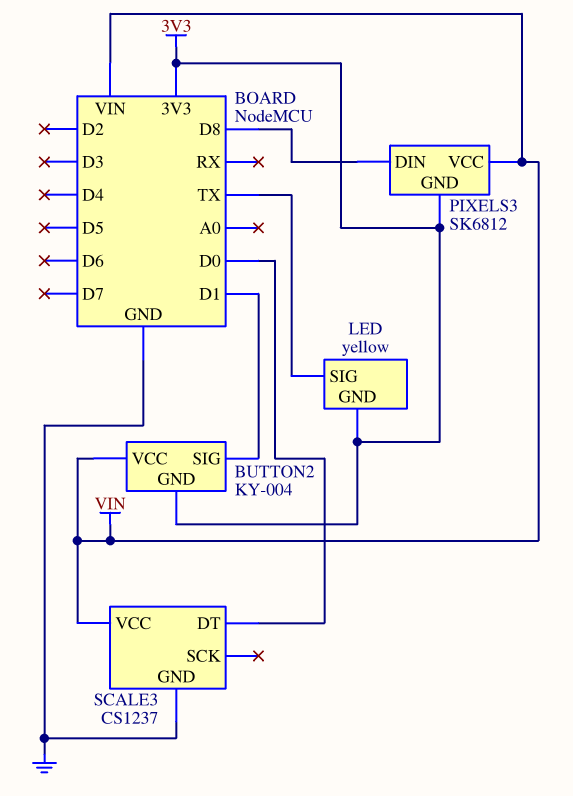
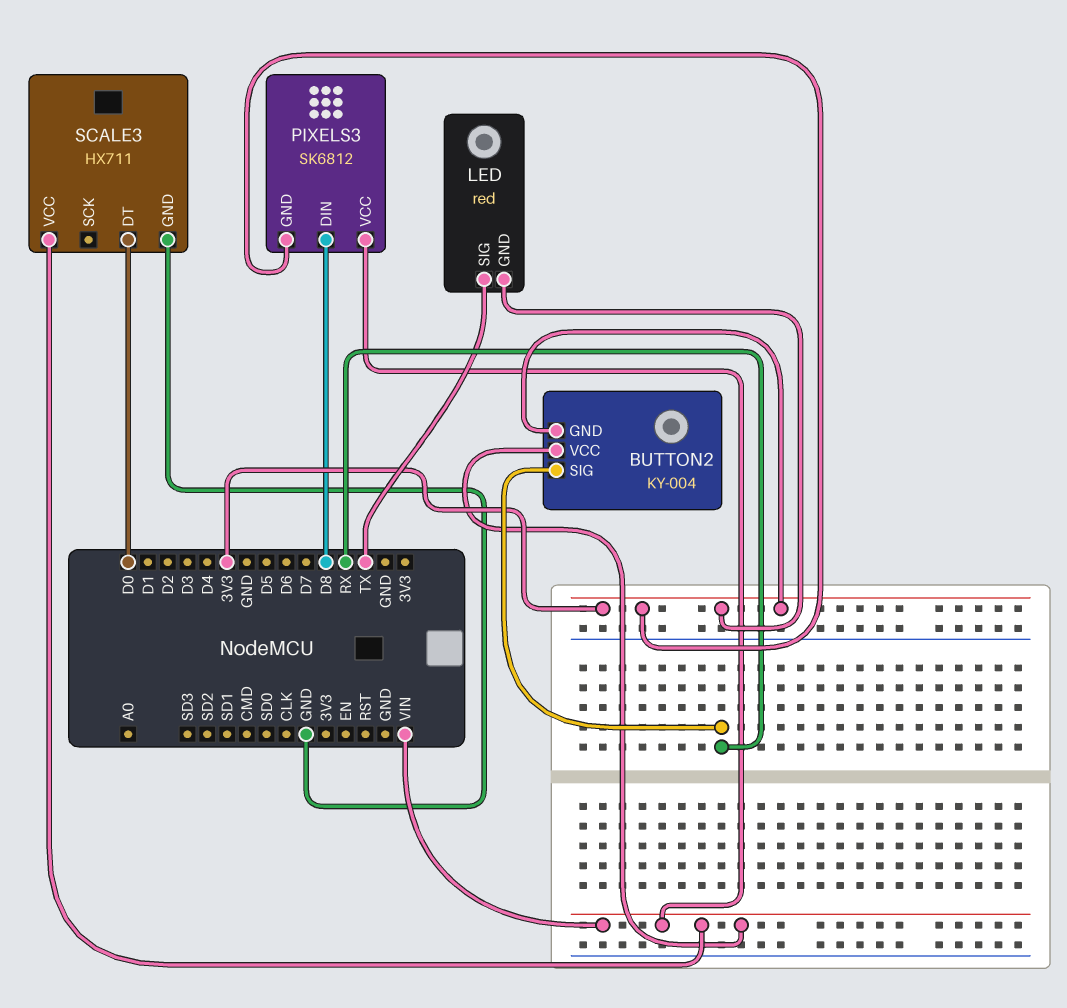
BUTTON2 pin SIG: D1 -> RX
LED: yellow -> red
SCALE3: CS1237 -> HX711

